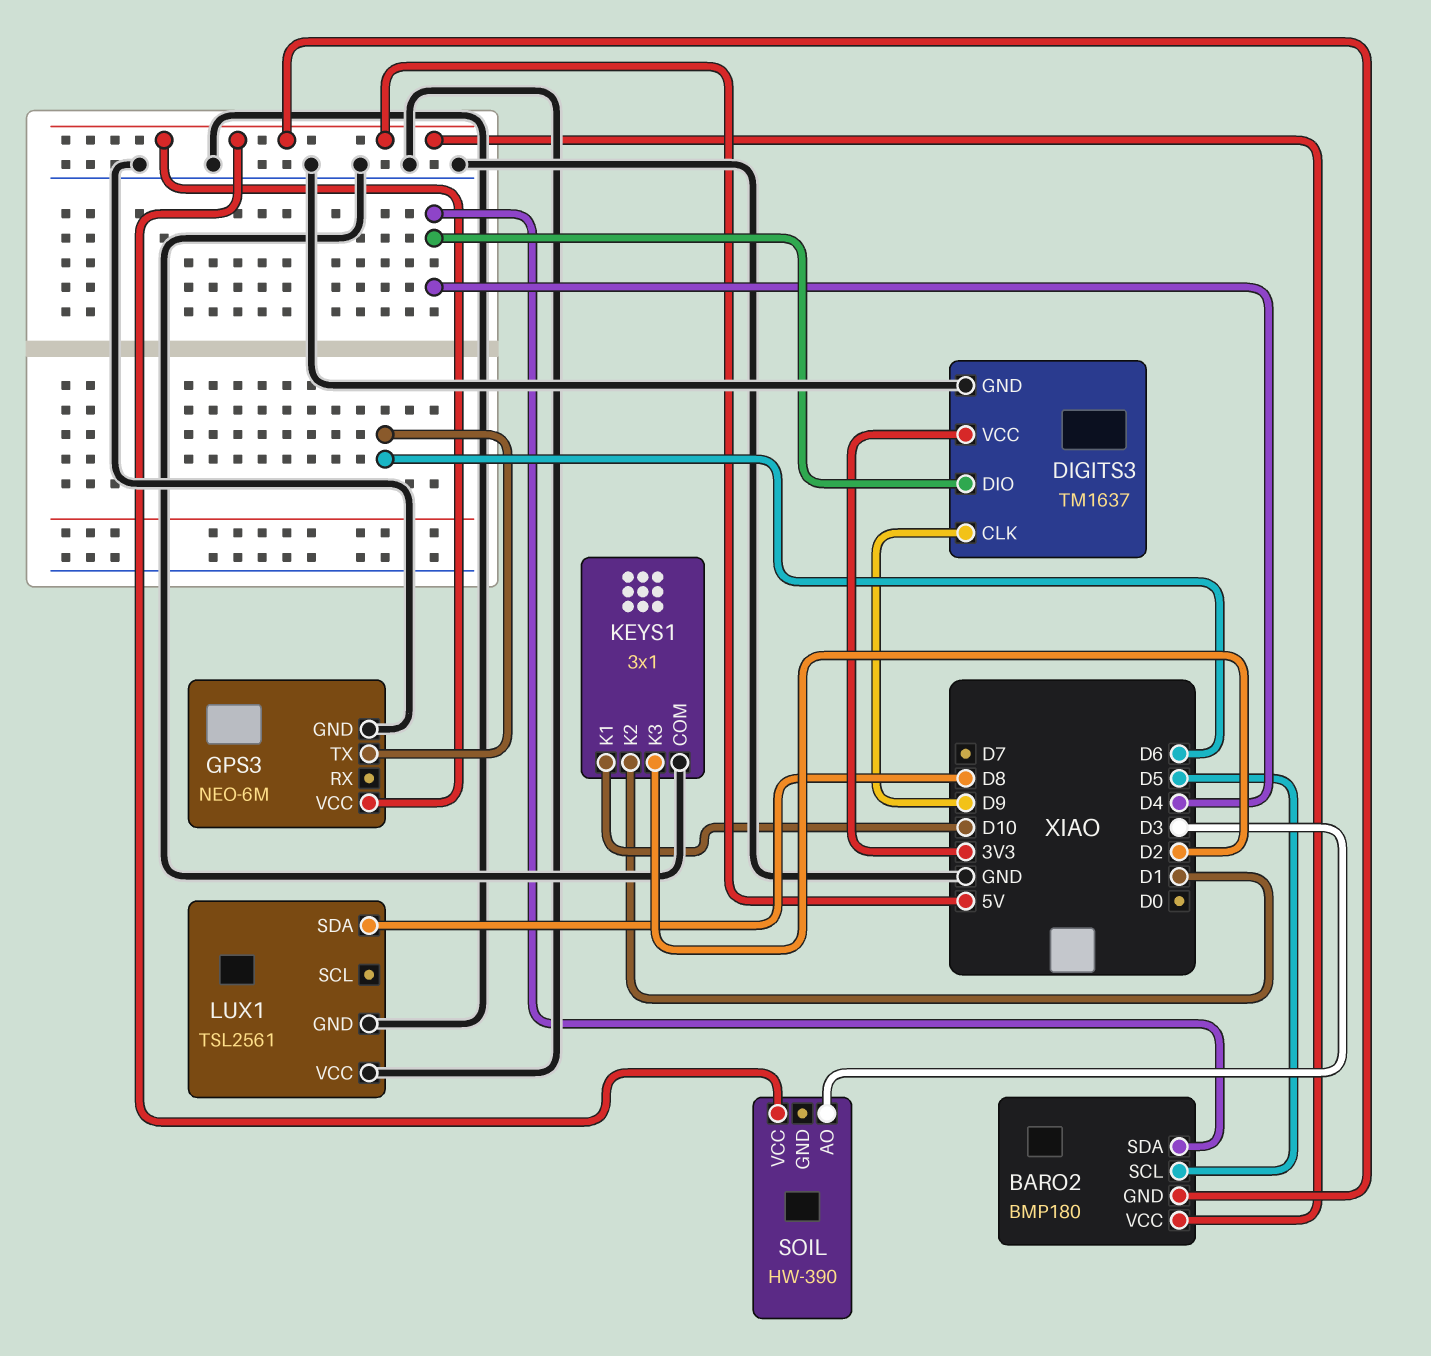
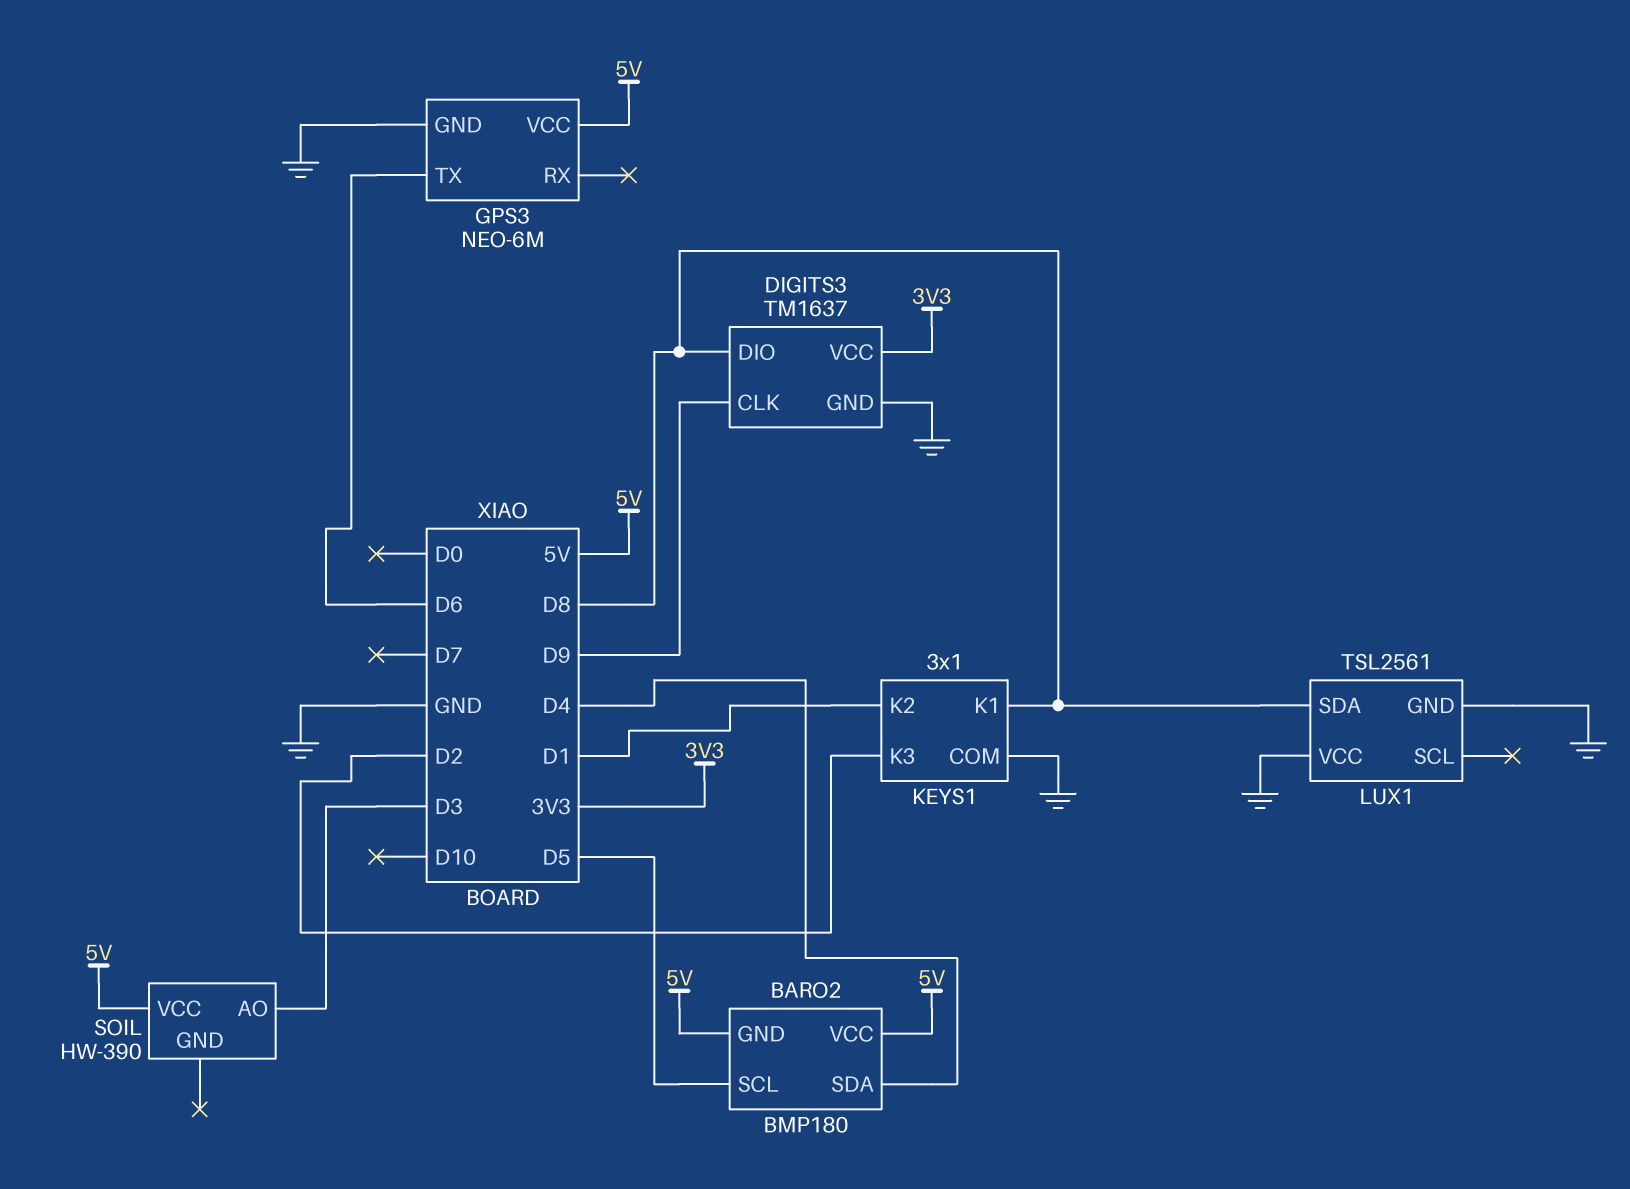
DIGITS3 pin DIO: D4 -> D8
KEYS1 pin K1: D10 -> D8

